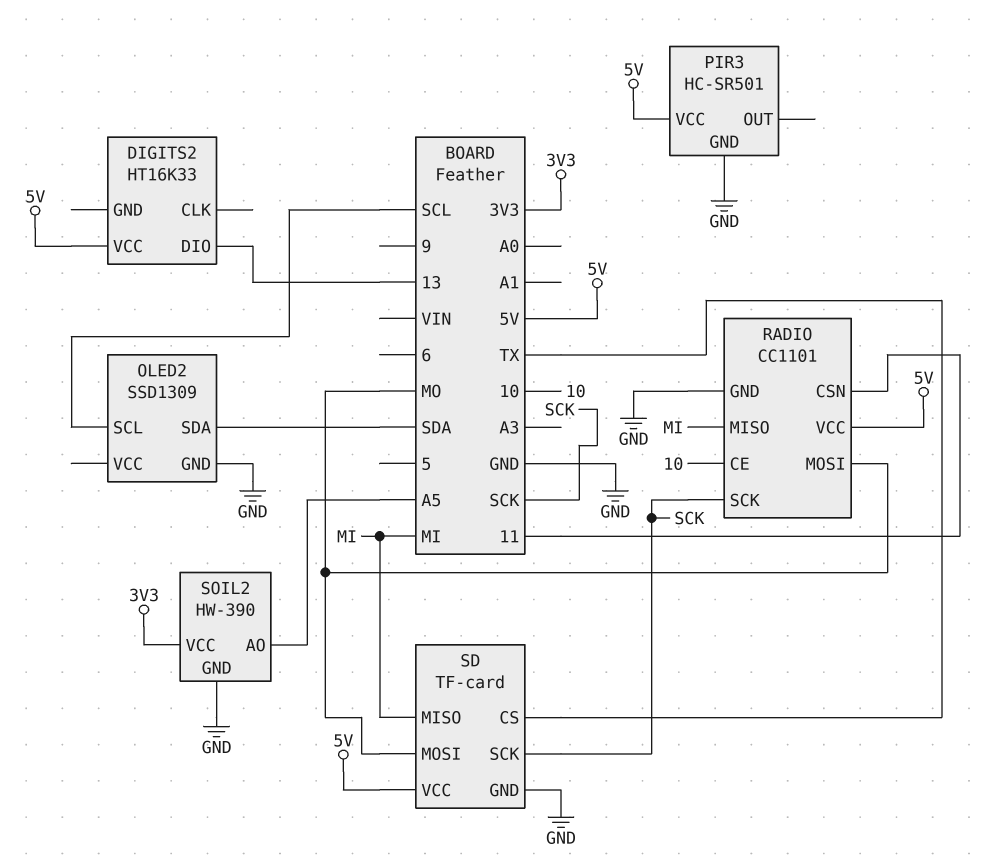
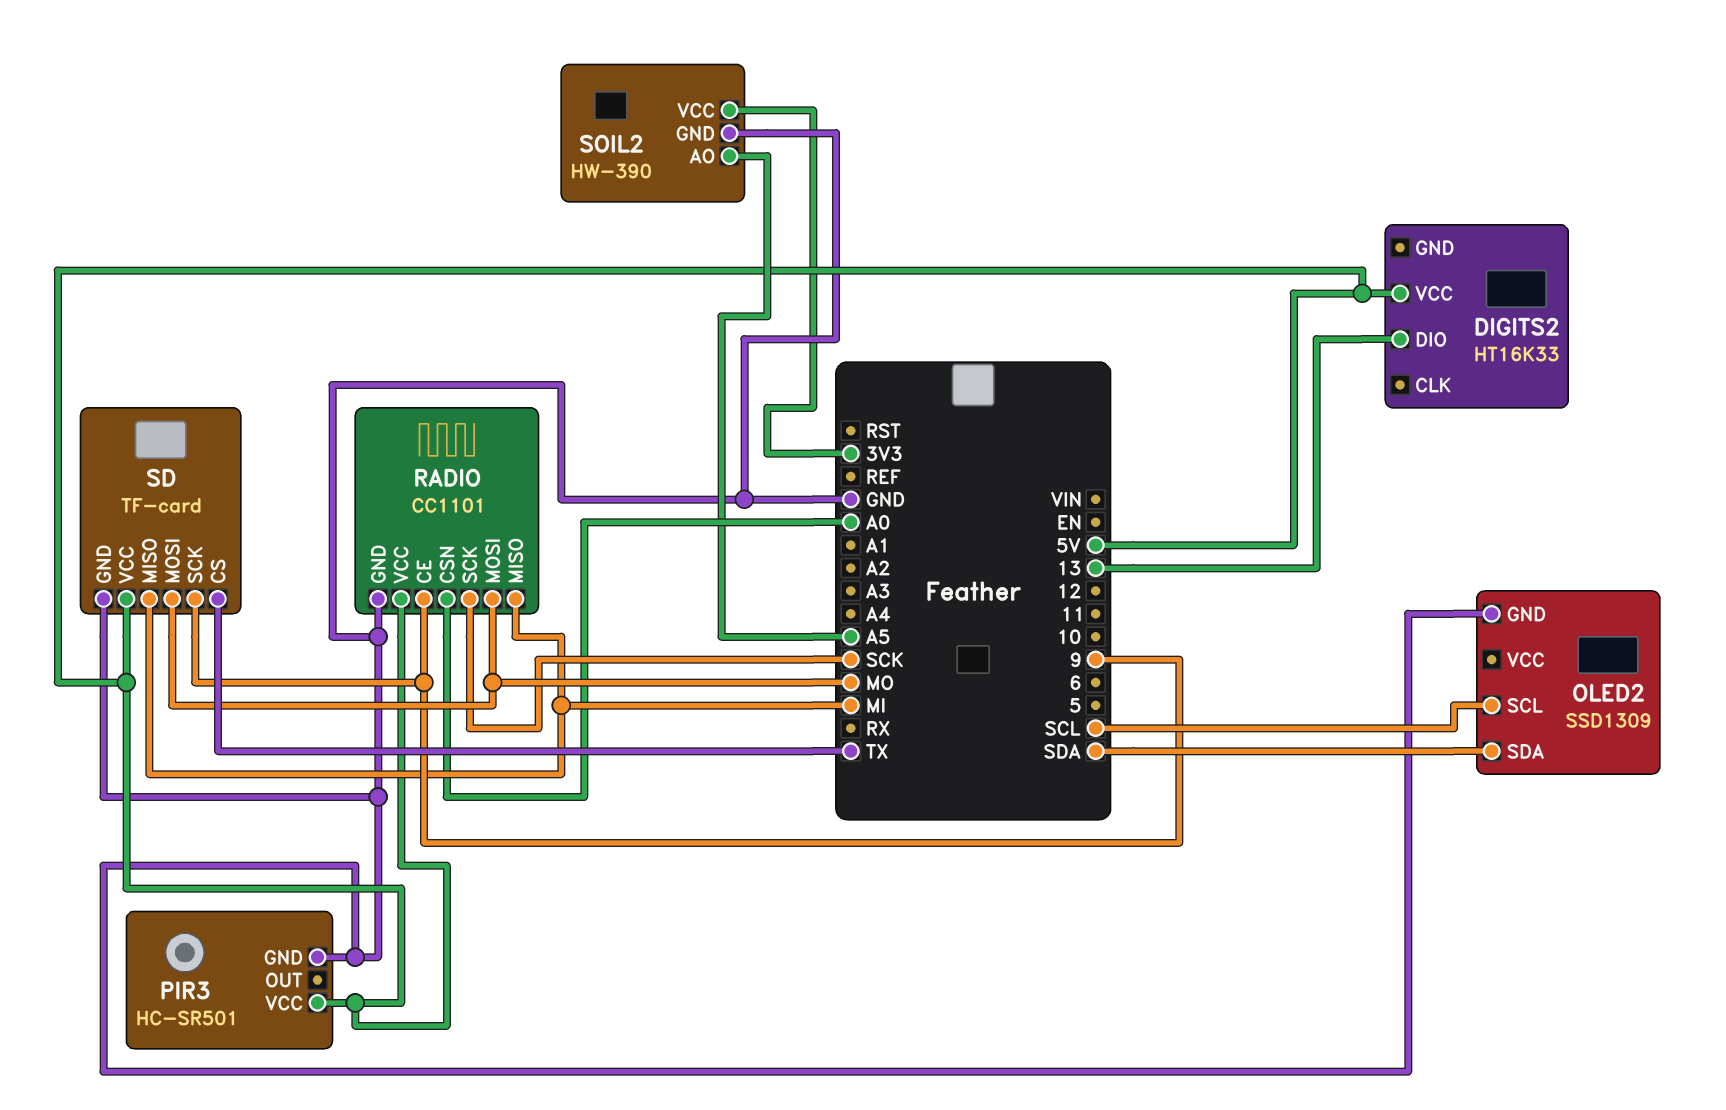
RADIO pin CE: 10 -> 9
RADIO pin CSN: 11 -> A0
SD pin SCK: SCK -> 9

